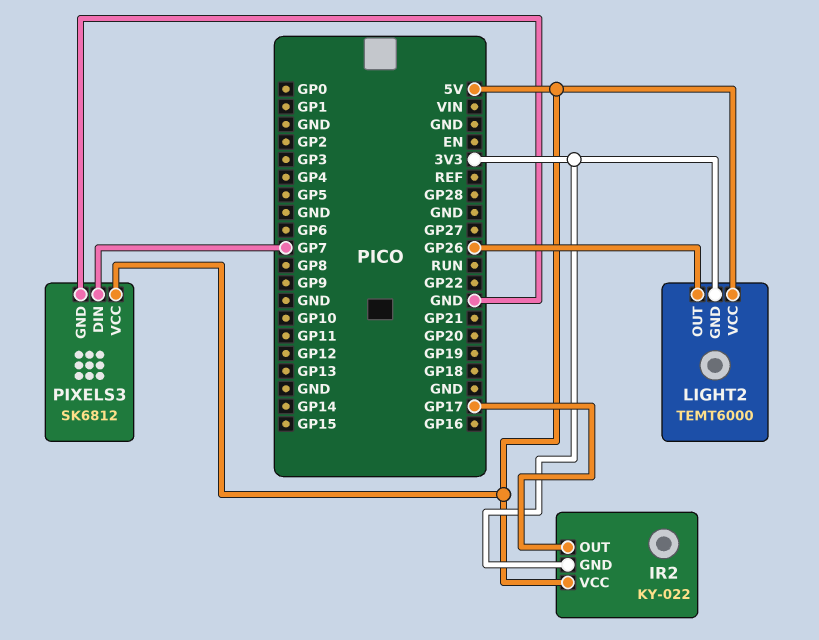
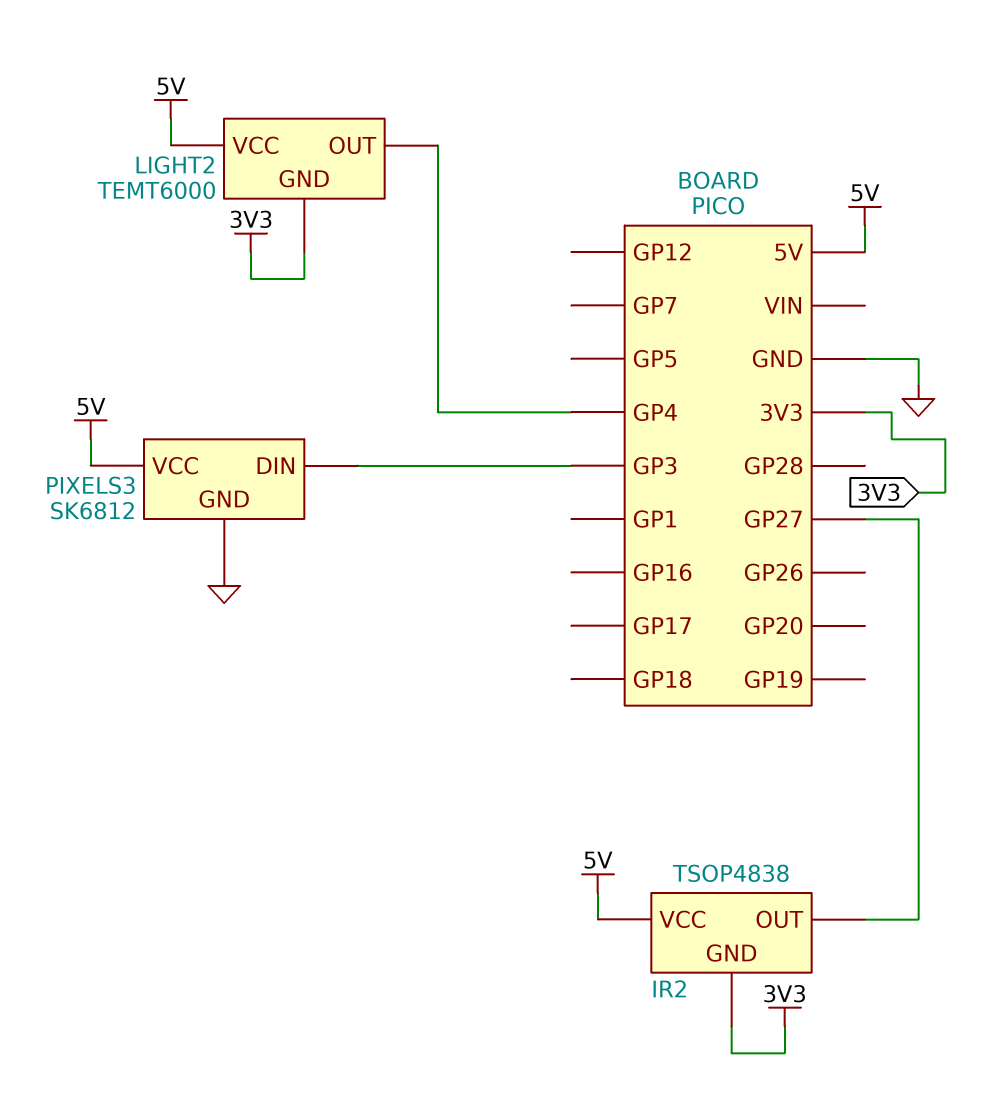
IR2: KY-022 -> TSOP4838
IR2 pin OUT: GP17 -> GP27
LIGHT2 pin OUT: GP26 -> GP4
PIXELS3 pin DIN: GP7 -> GP3

